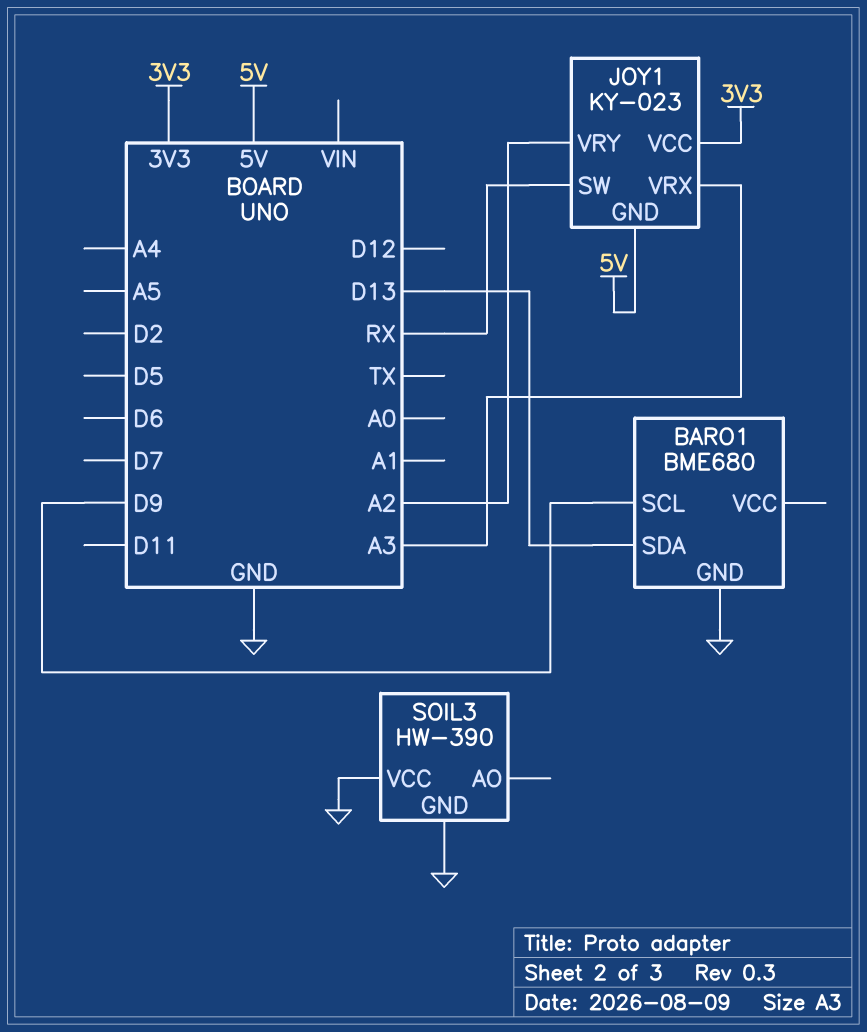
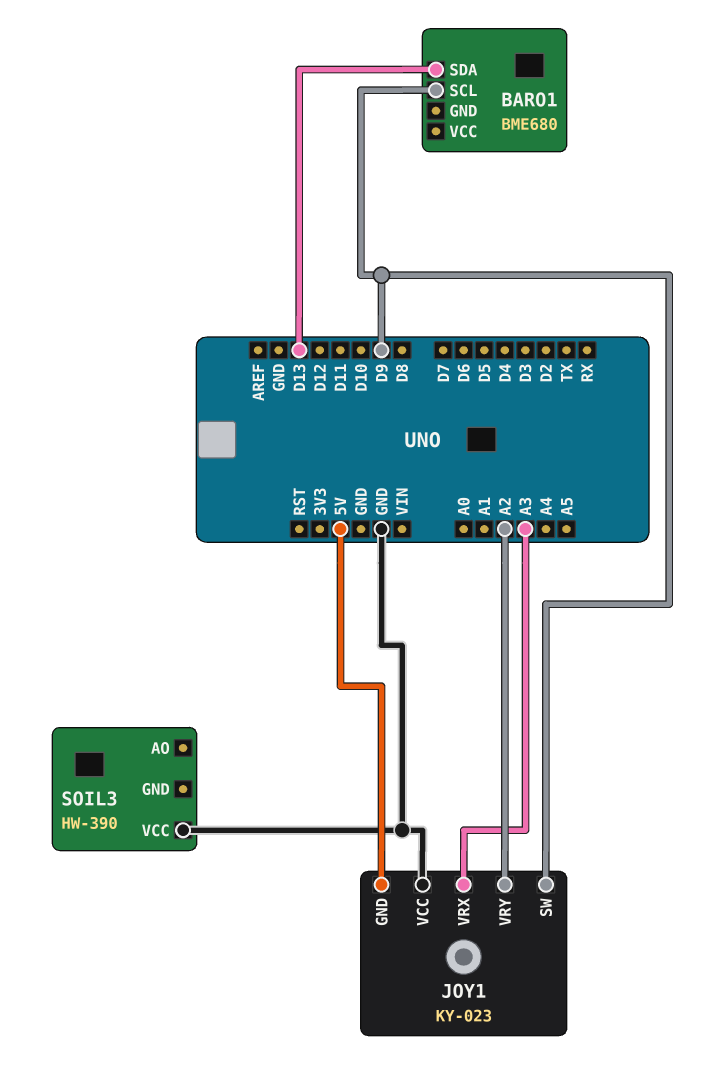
BARO1 pin GND: GND -> none
JOY1 pin SW: RX -> D9
JOY1 pin VCC: 3V3 -> GND
SOIL3 pin GND: GND -> none

